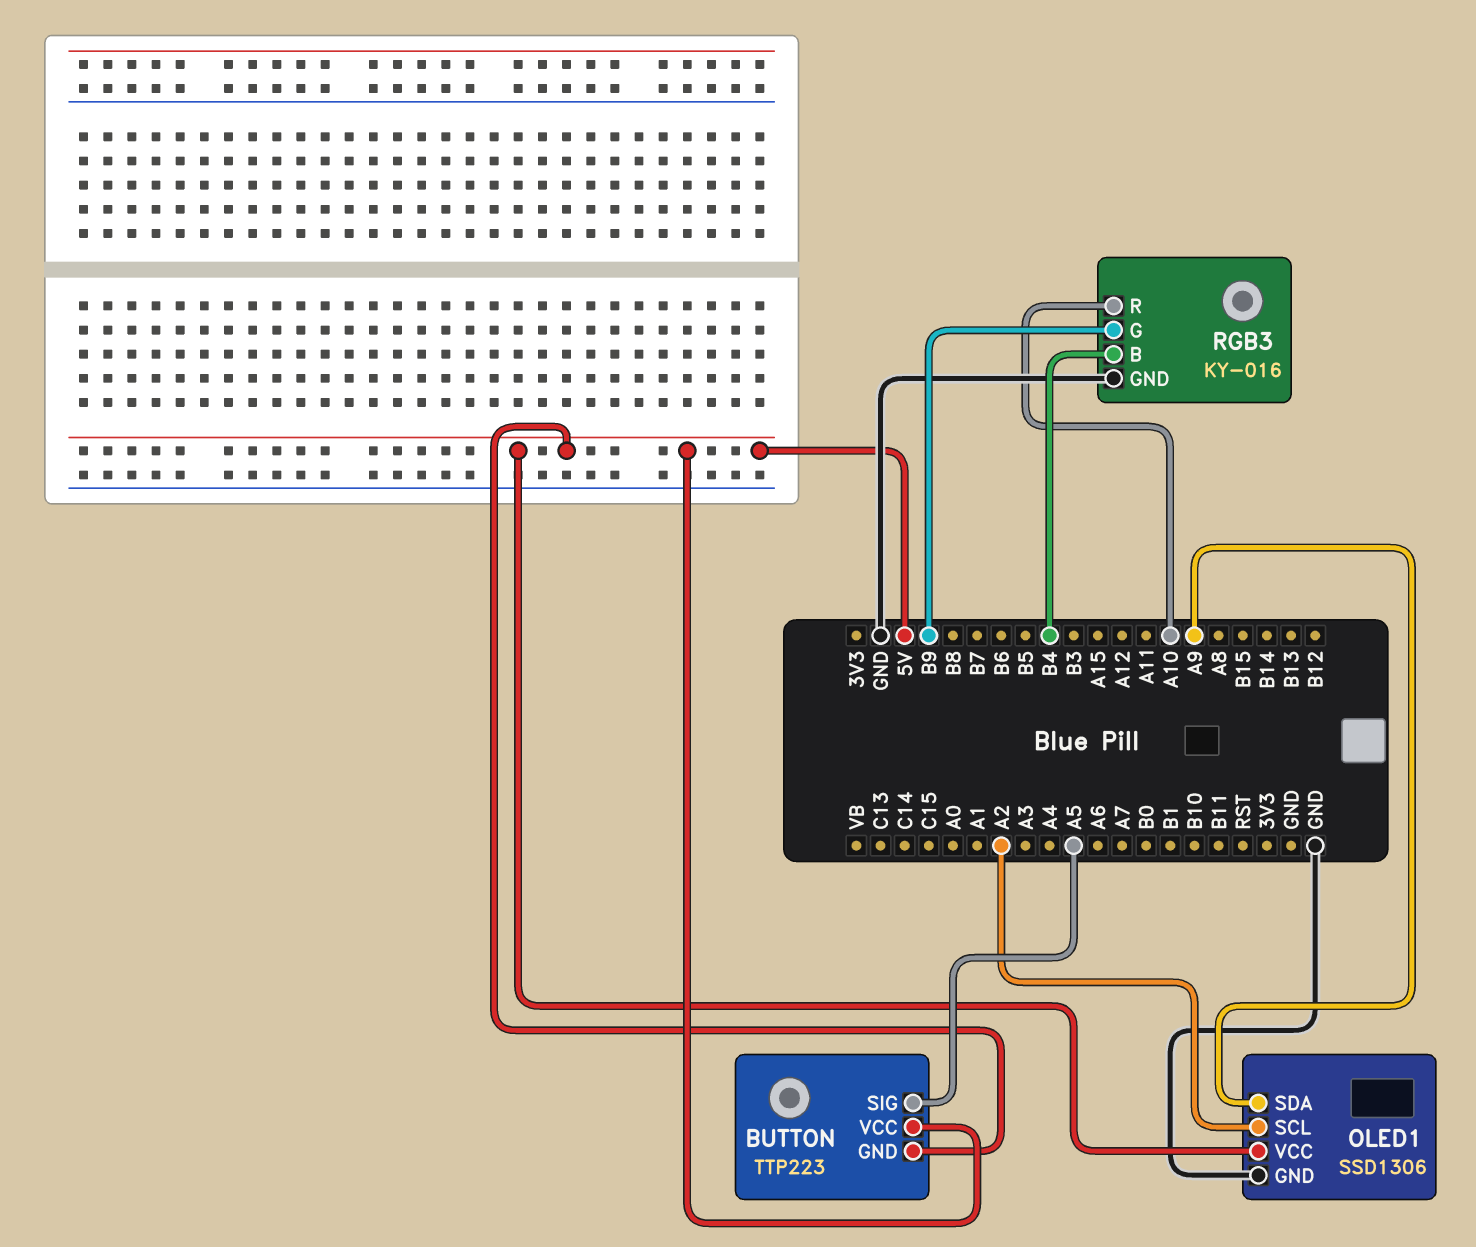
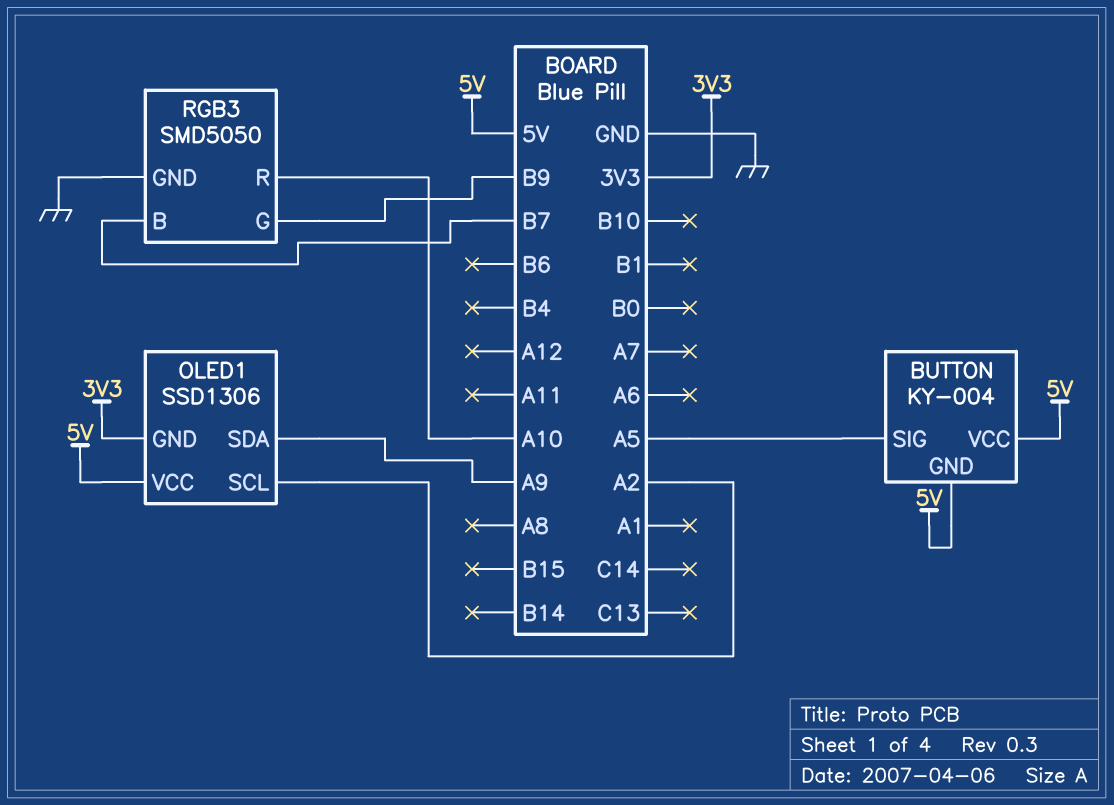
BUTTON: TTP223 -> KY-004
OLED1 pin GND: GND -> 3V3
RGB3: KY-016 -> SMD5050
RGB3 pin B: B4 -> B7

